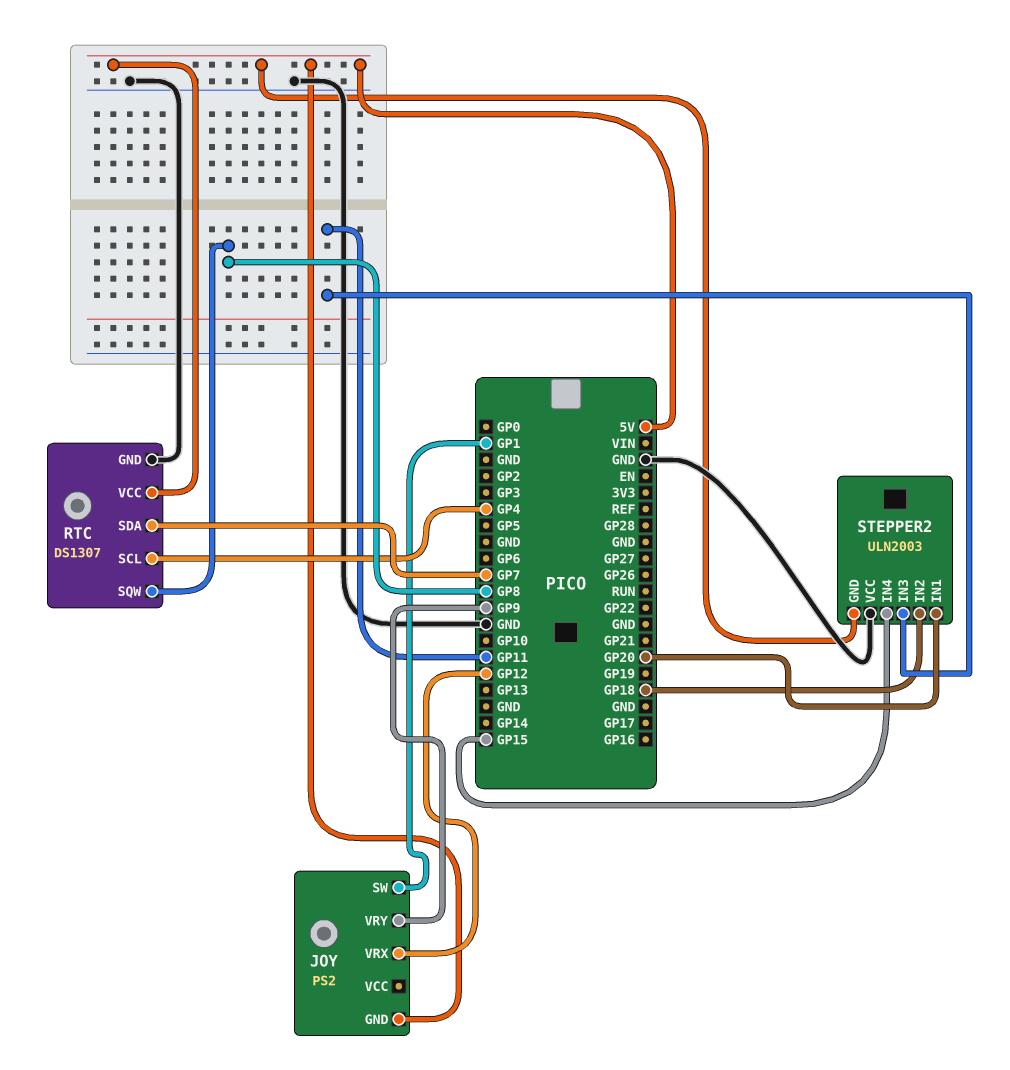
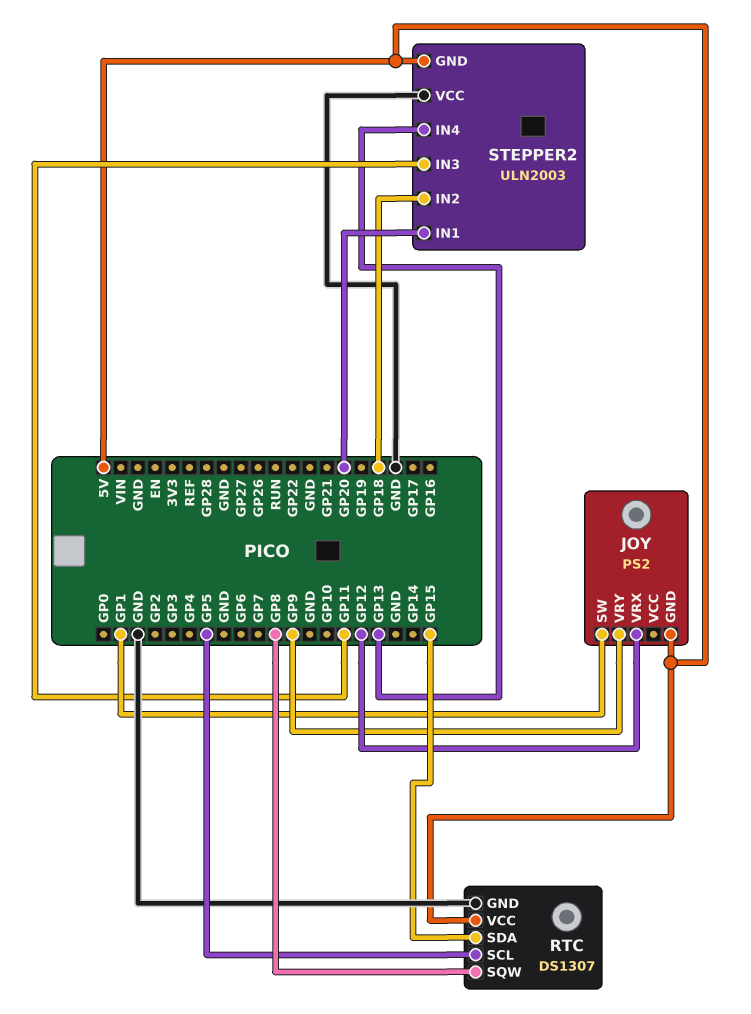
RTC pin SCL: GP4 -> GP5
RTC pin SDA: GP7 -> GP15
STEPPER2 pin IN4: GP15 -> GP13

